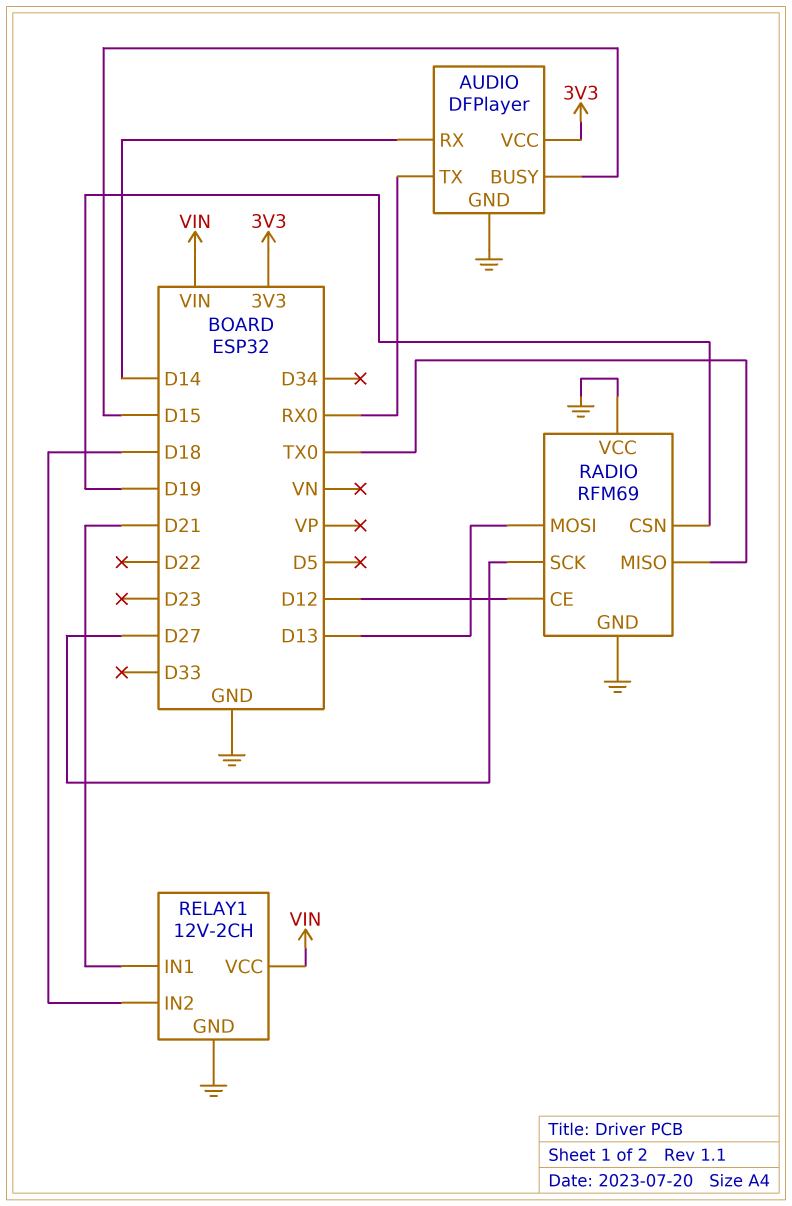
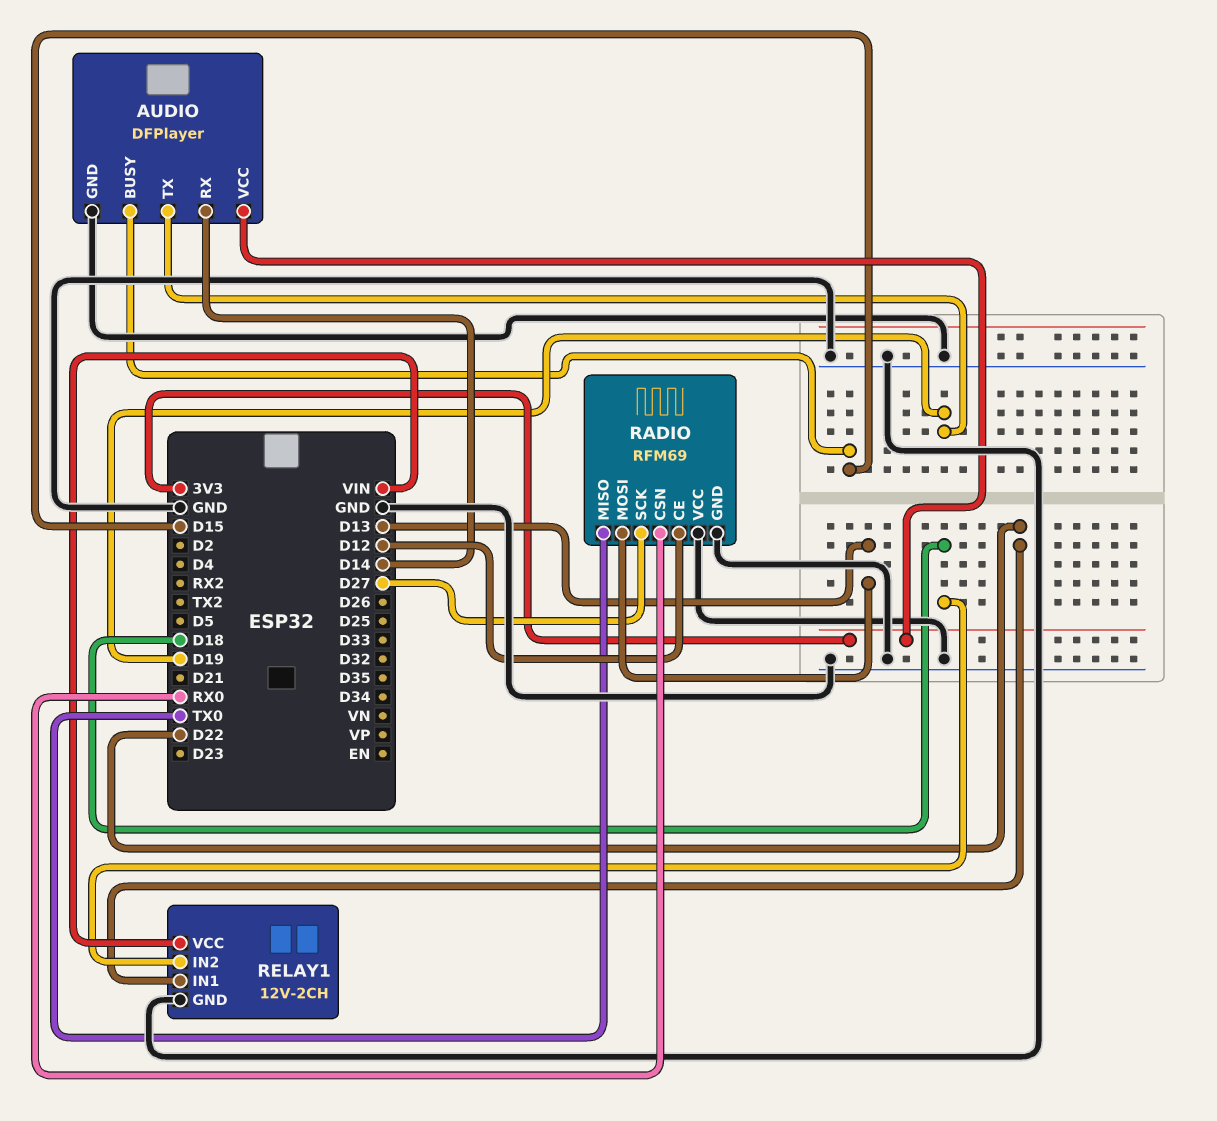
AUDIO pin TX: RX0 -> D19
RADIO pin CSN: D19 -> RX0
RELAY1 pin IN1: D21 -> D22

